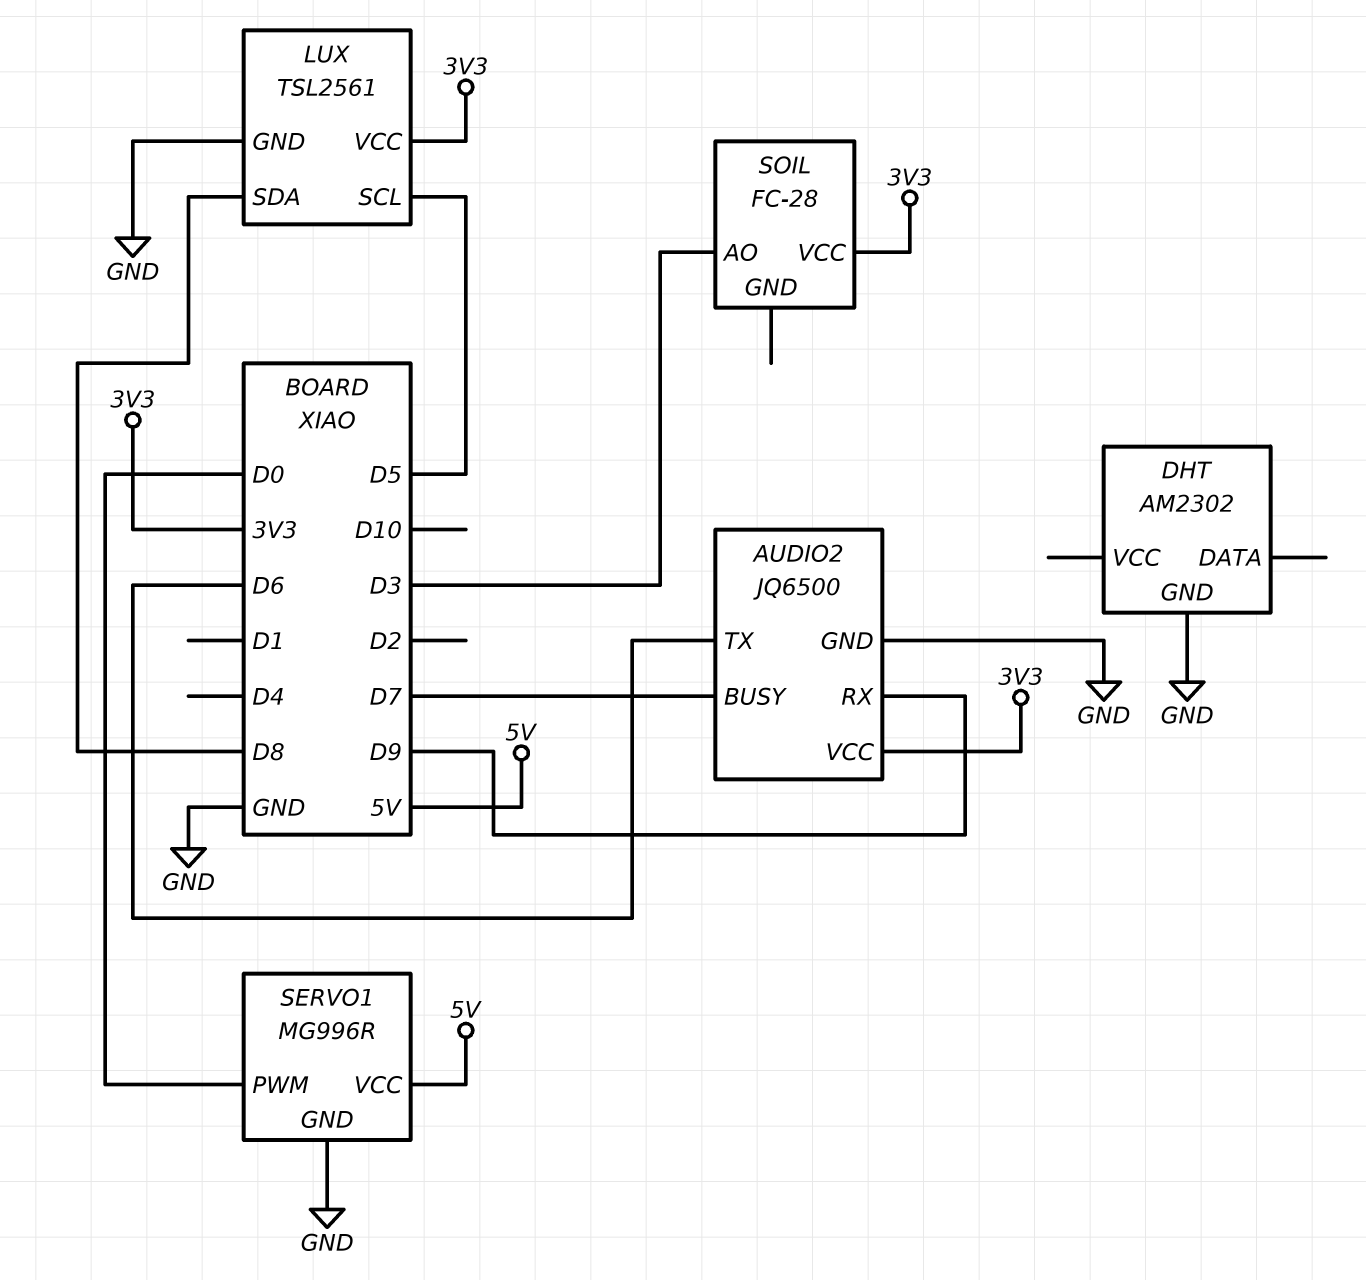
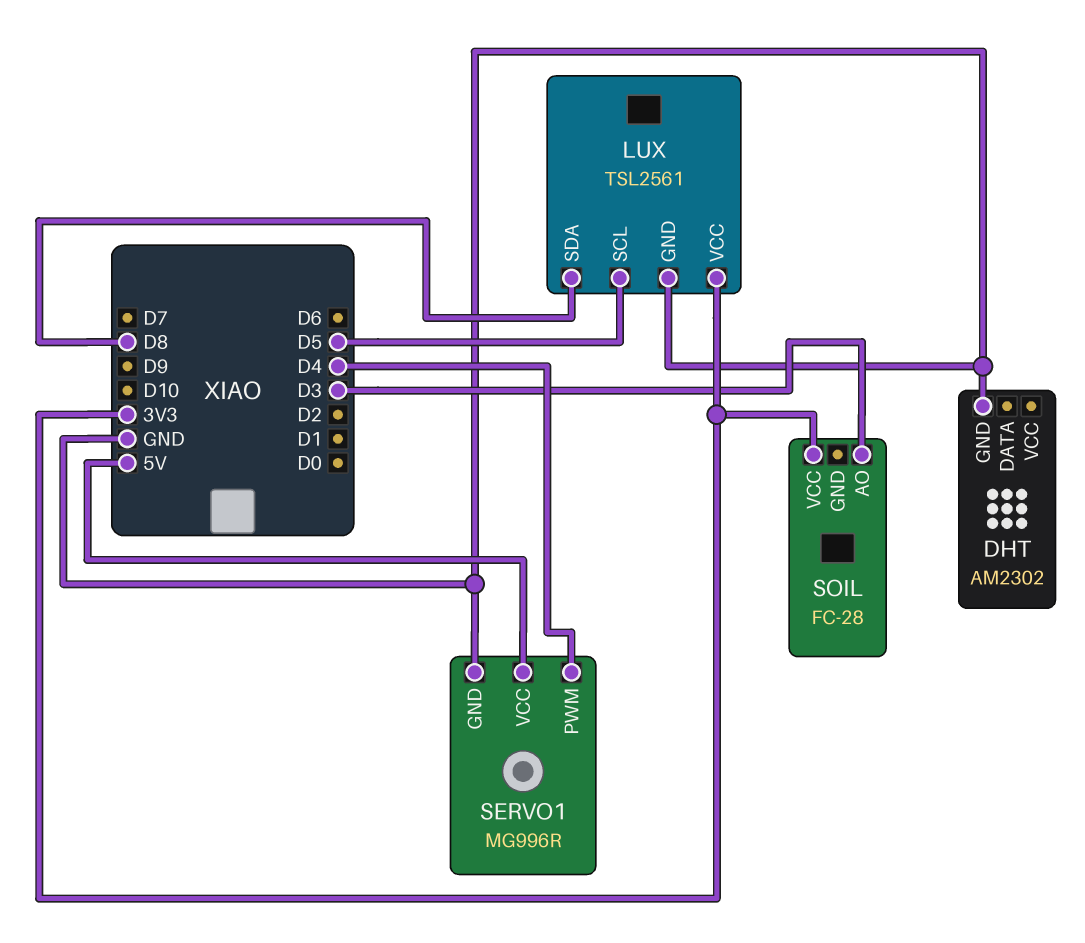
AUDIO2: JQ6500 -> none
AUDIO2 pin BUSY: D7 -> none
AUDIO2 pin GND: GND -> none
AUDIO2 pin RX: D9 -> none
AUDIO2 pin TX: D6 -> none
AUDIO2 pin VCC: 3V3 -> none
SERVO1 pin PWM: D0 -> D4

